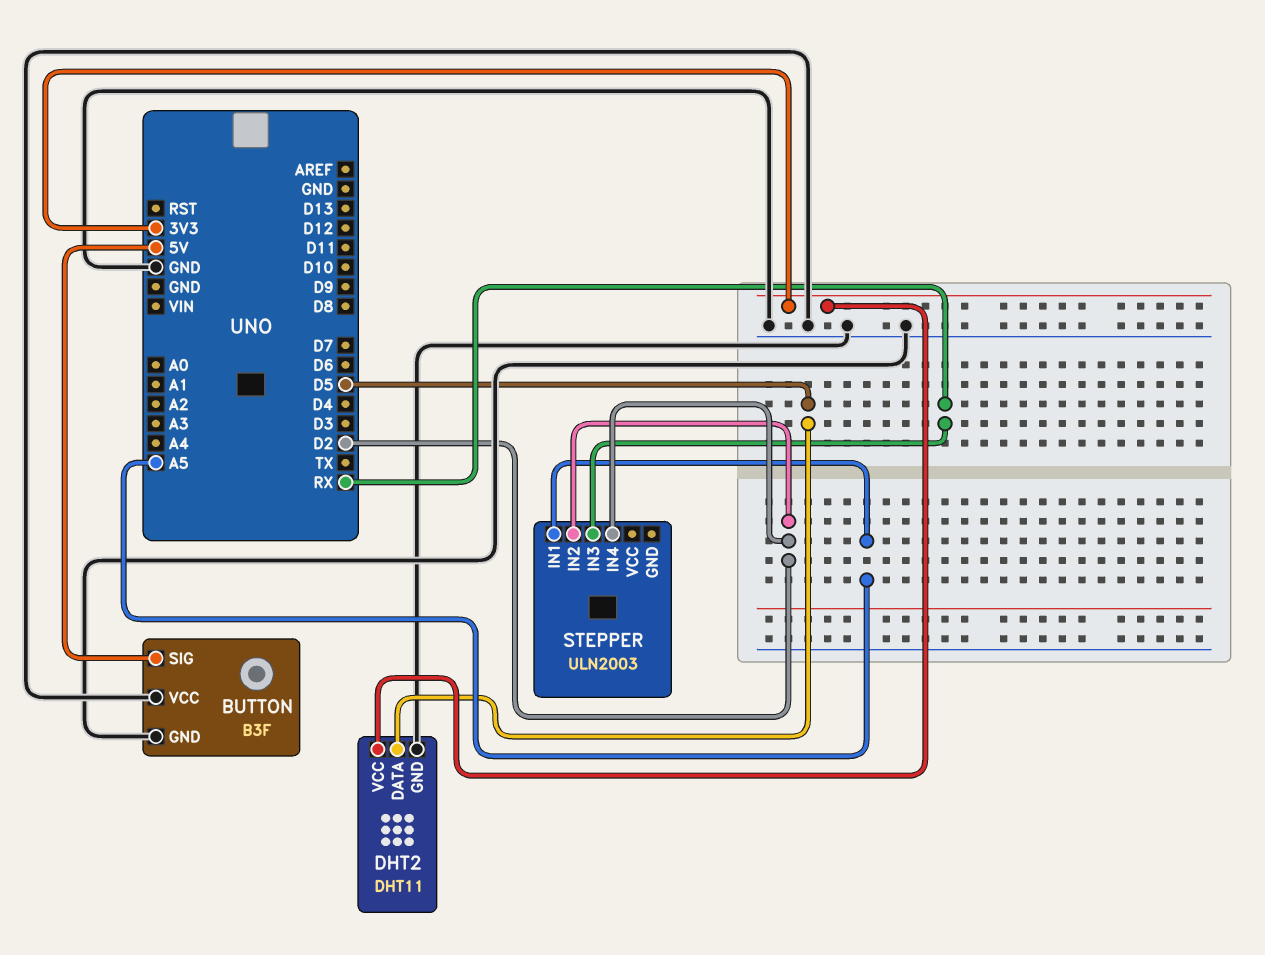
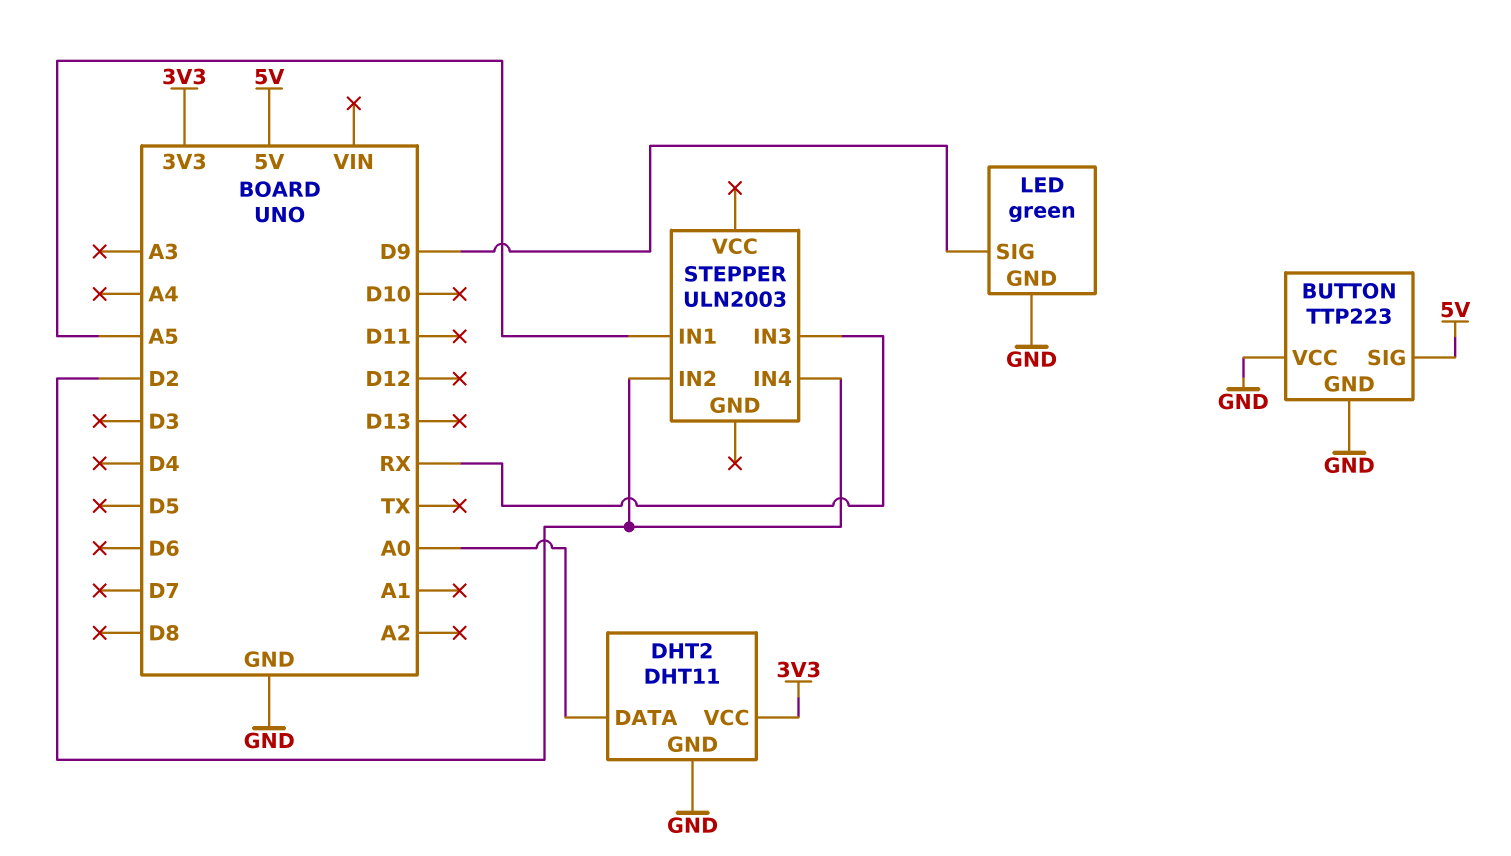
BUTTON: B3F -> TTP223
DHT2 pin DATA: D5 -> A0
LED: none -> green
LED pin GND: none -> GND
LED pin SIG: none -> D9

